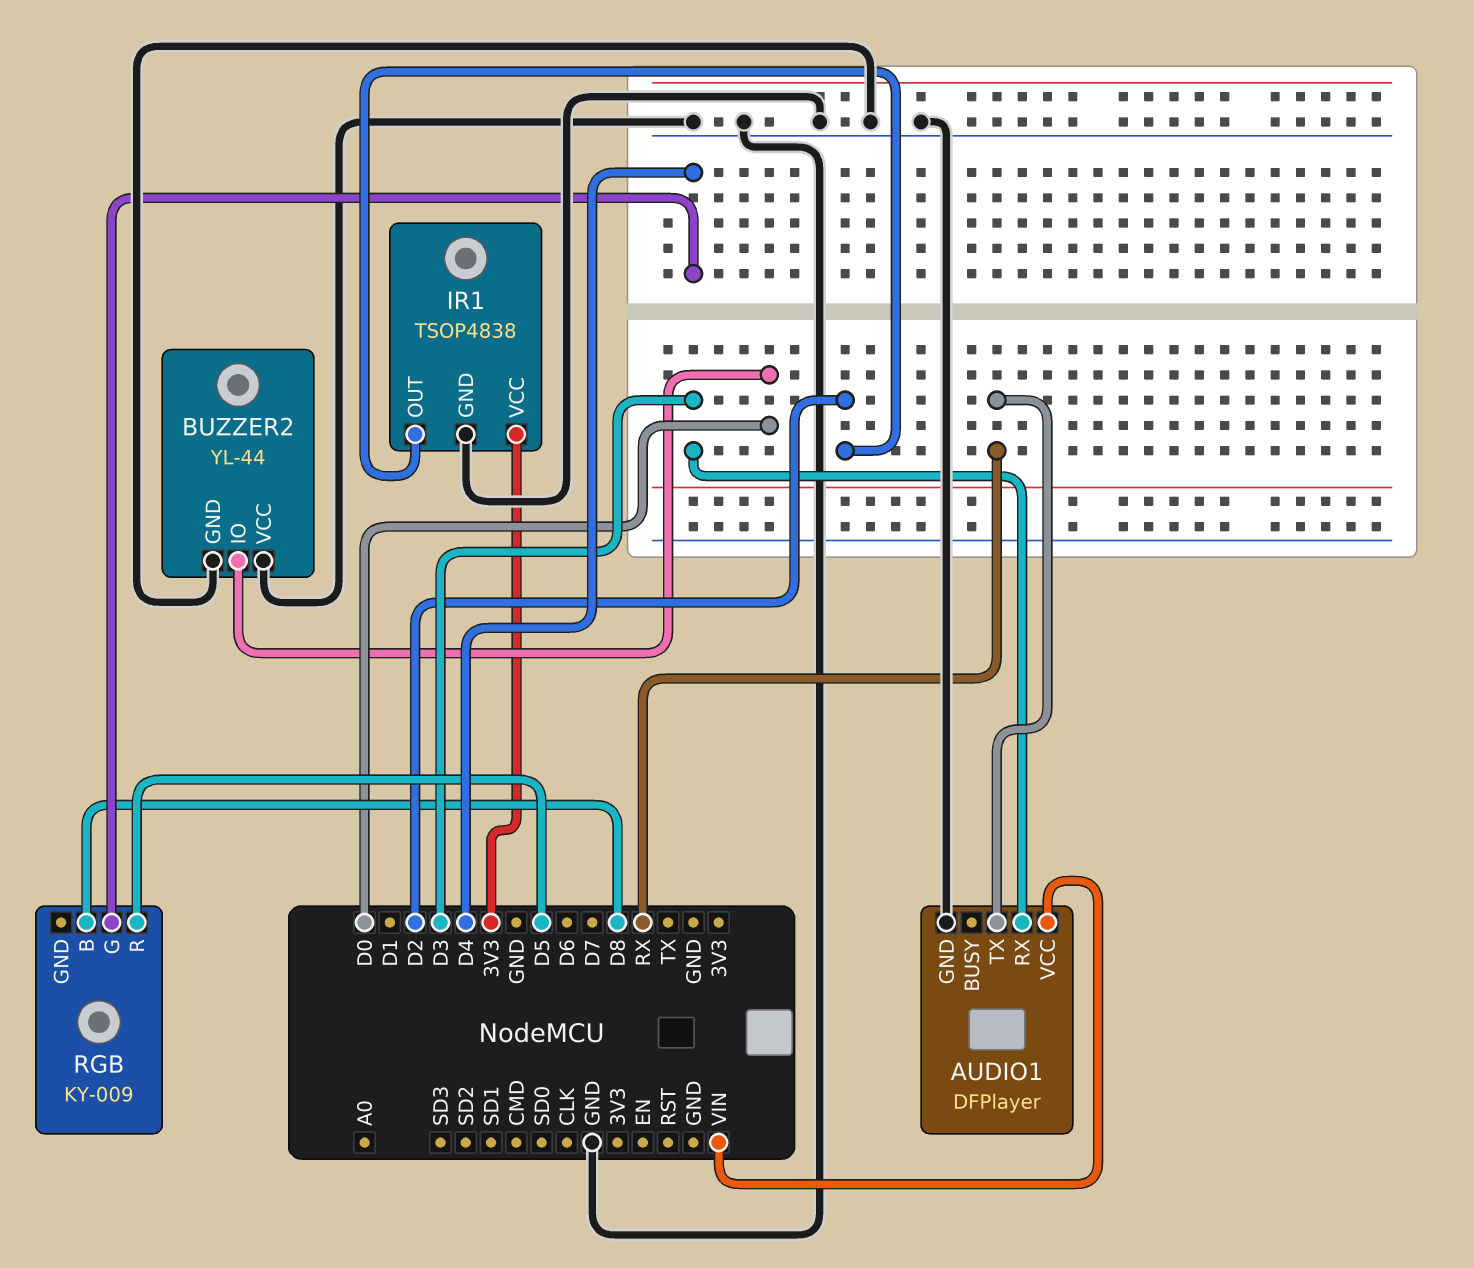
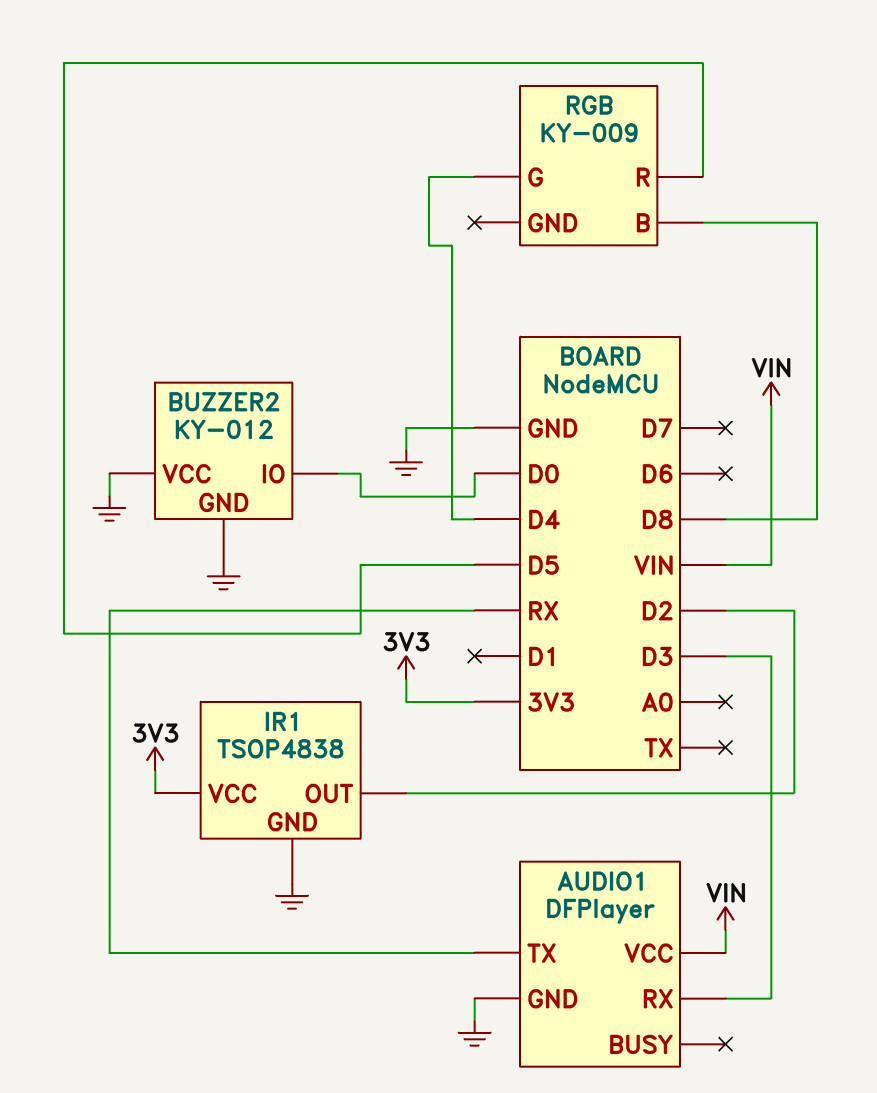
BUZZER2: YL-44 -> KY-012

